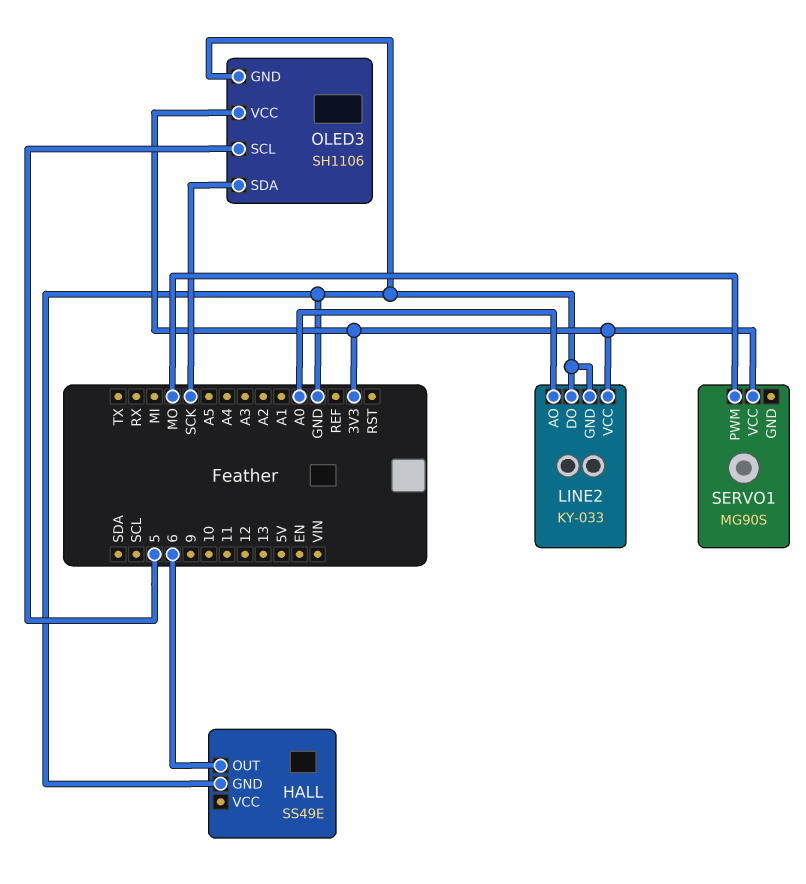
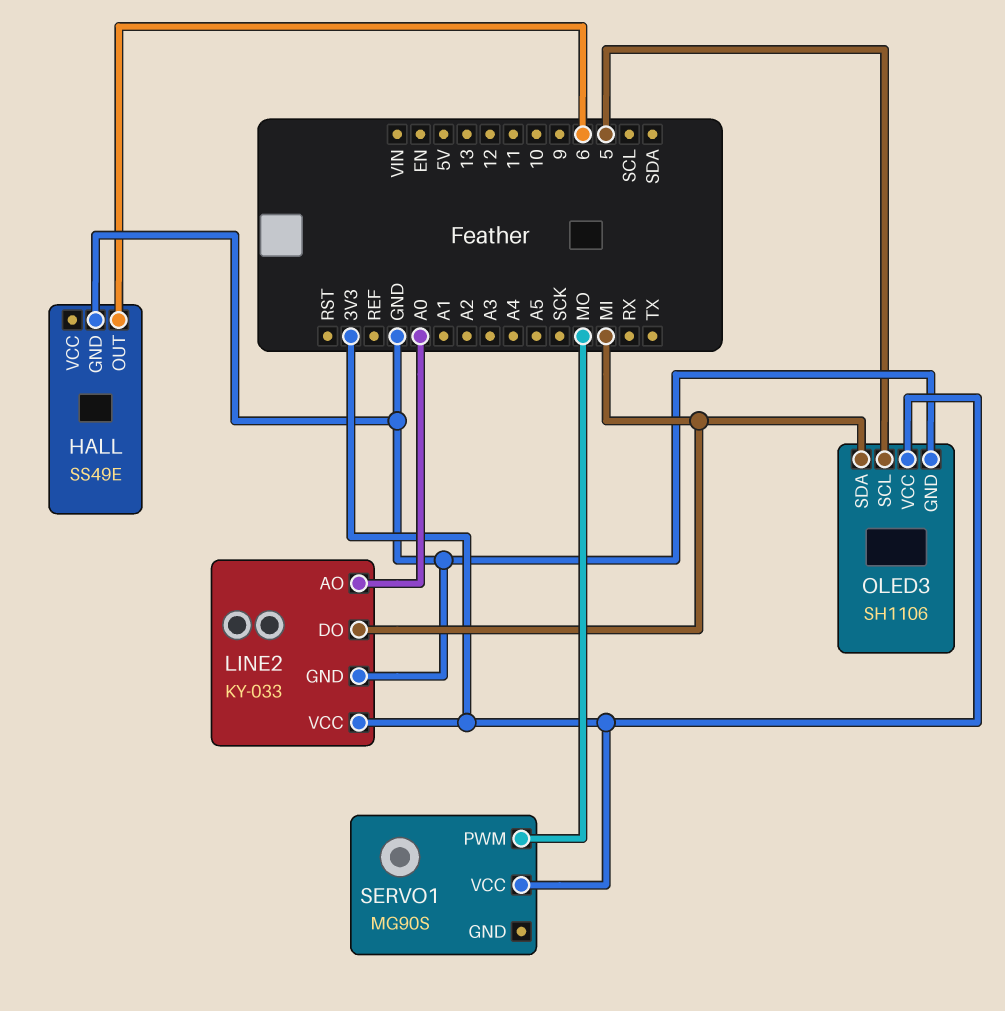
LINE2 pin DO: GND -> MI
OLED3 pin SDA: SCK -> MI

